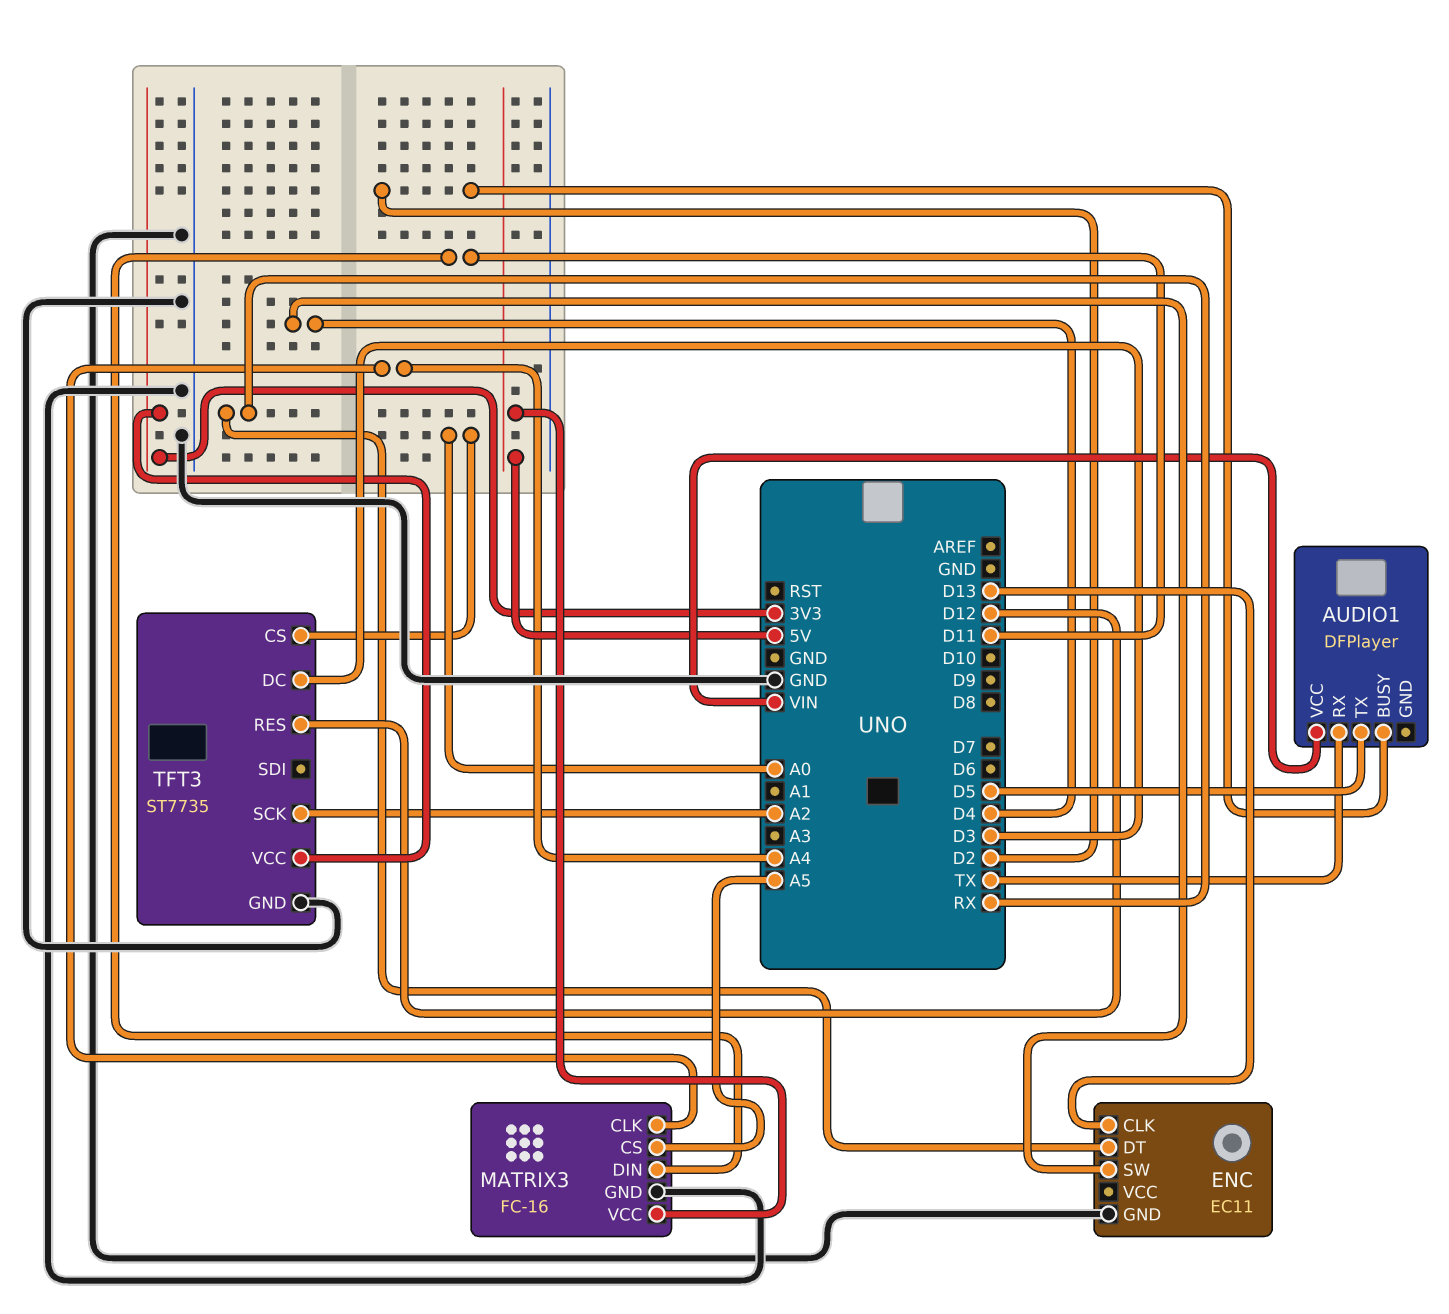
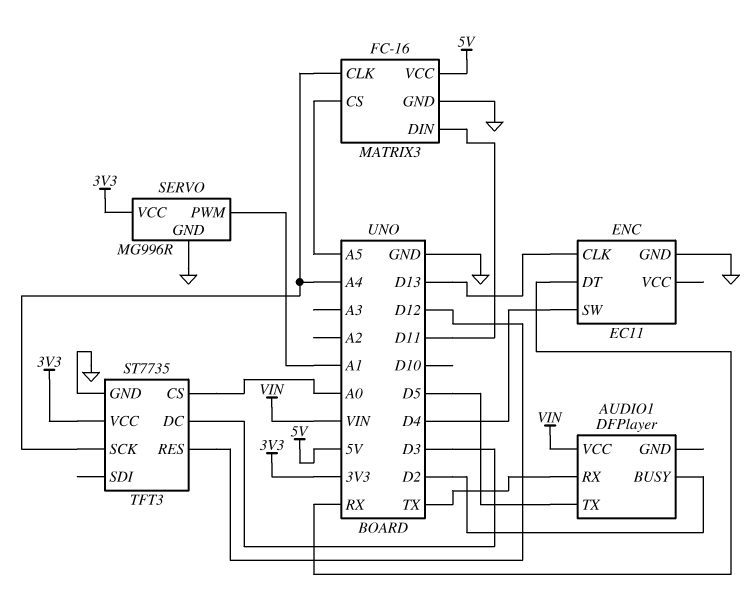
SERVO: none -> MG996R
SERVO pin GND: none -> GND
SERVO pin PWM: none -> A1
SERVO pin VCC: none -> 3V3
TFT3 pin SCK: A2 -> A4

